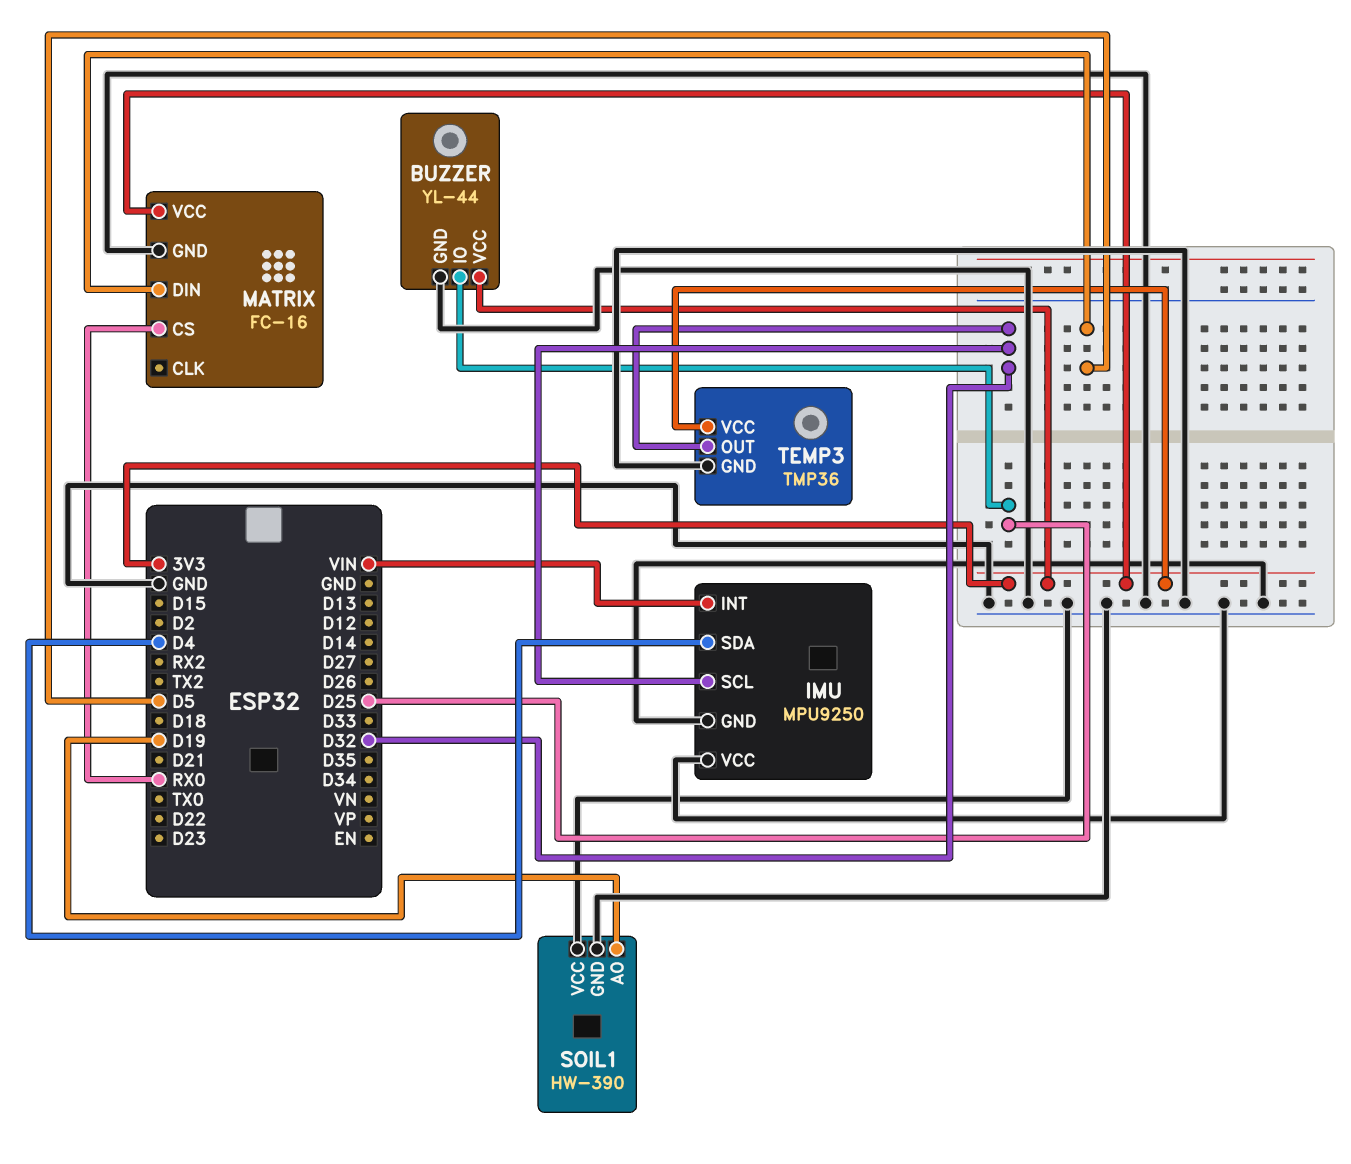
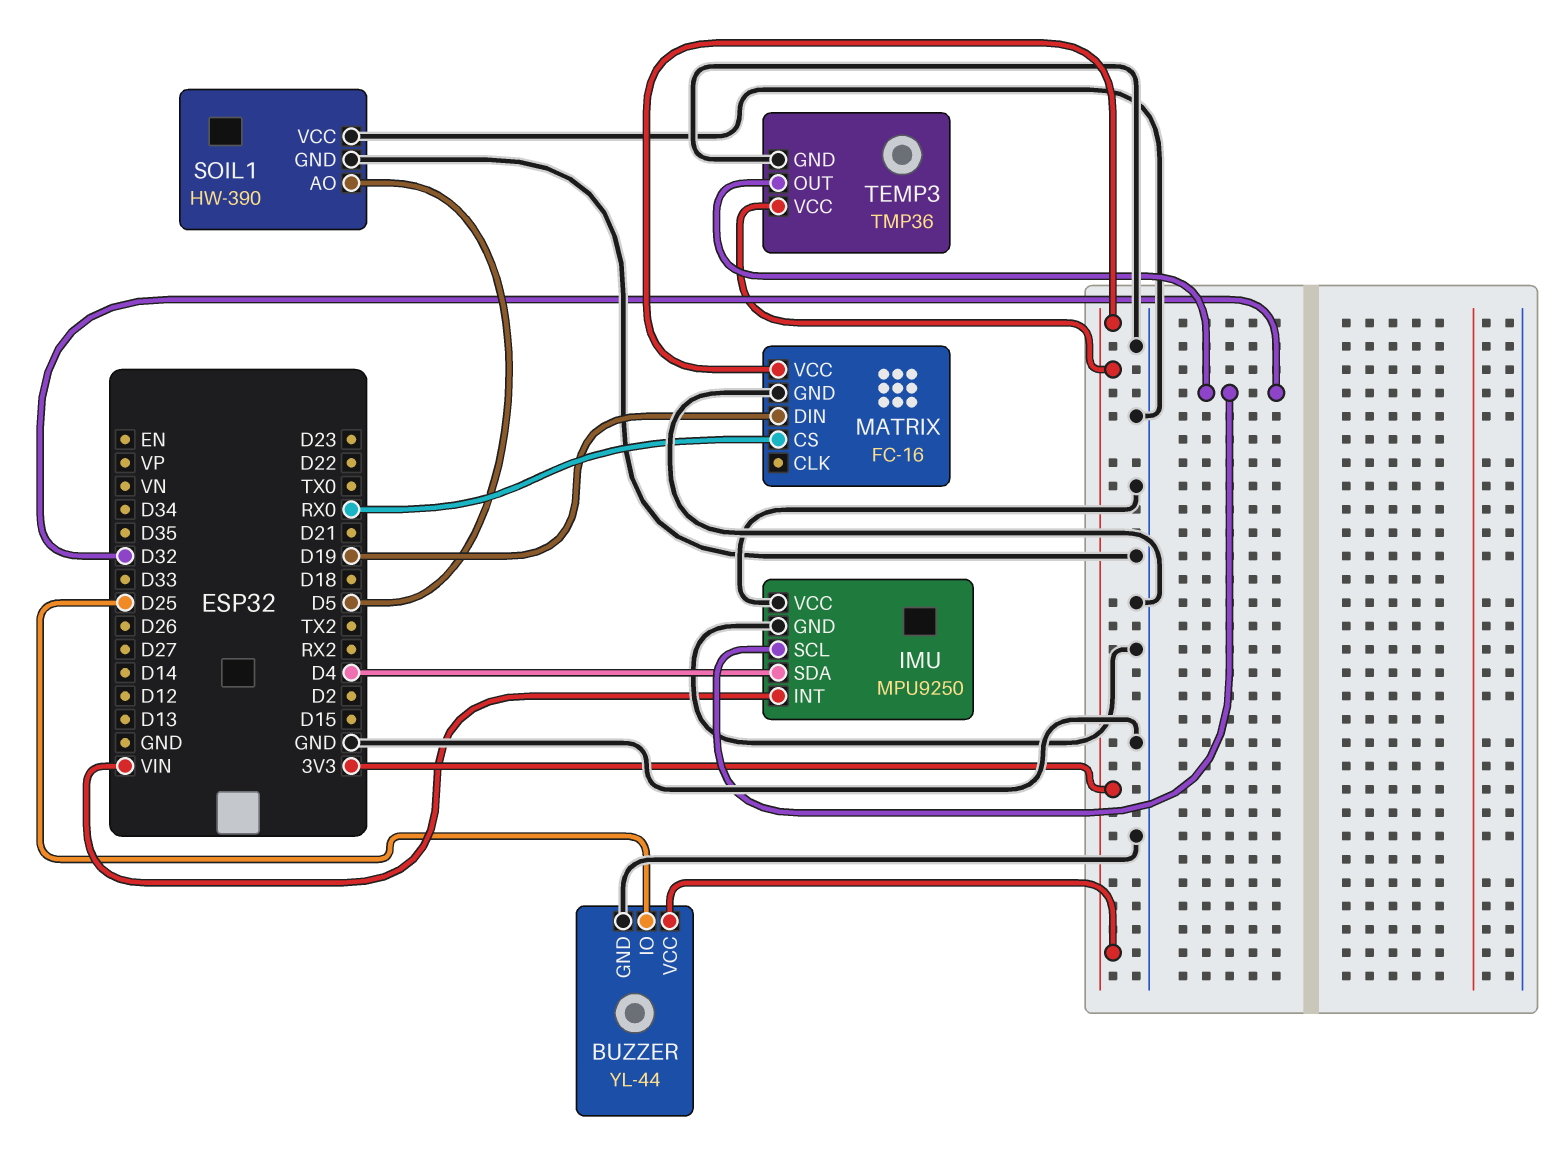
MATRIX pin DIN: D5 -> D19
SOIL1 pin AO: D19 -> D5

